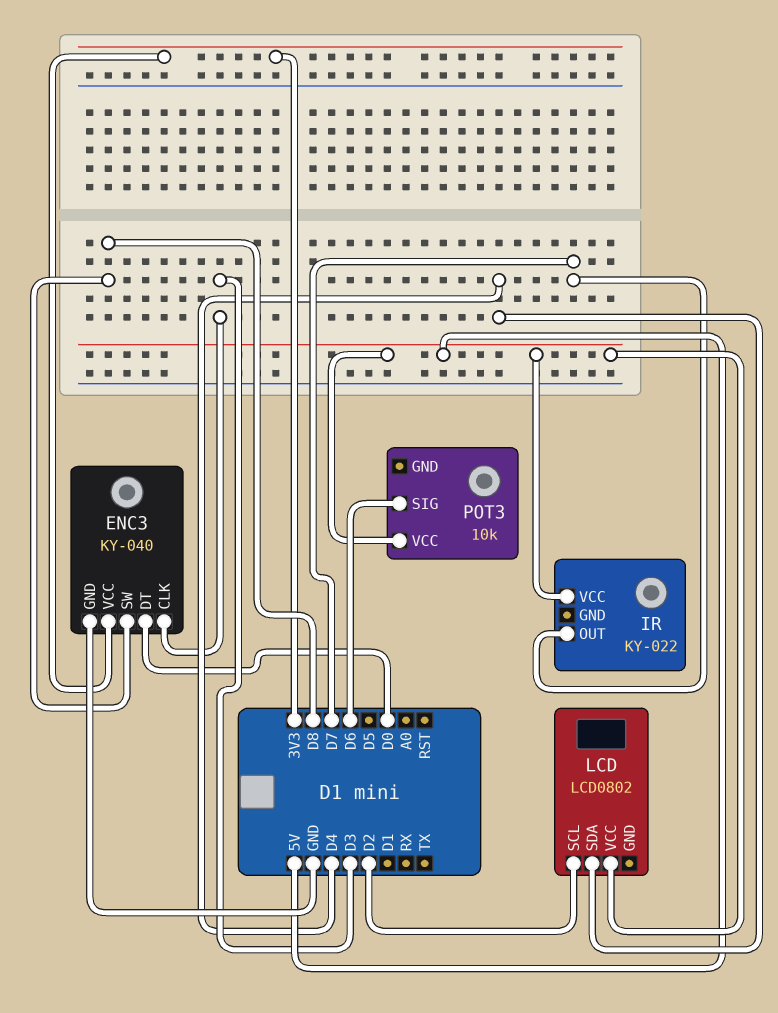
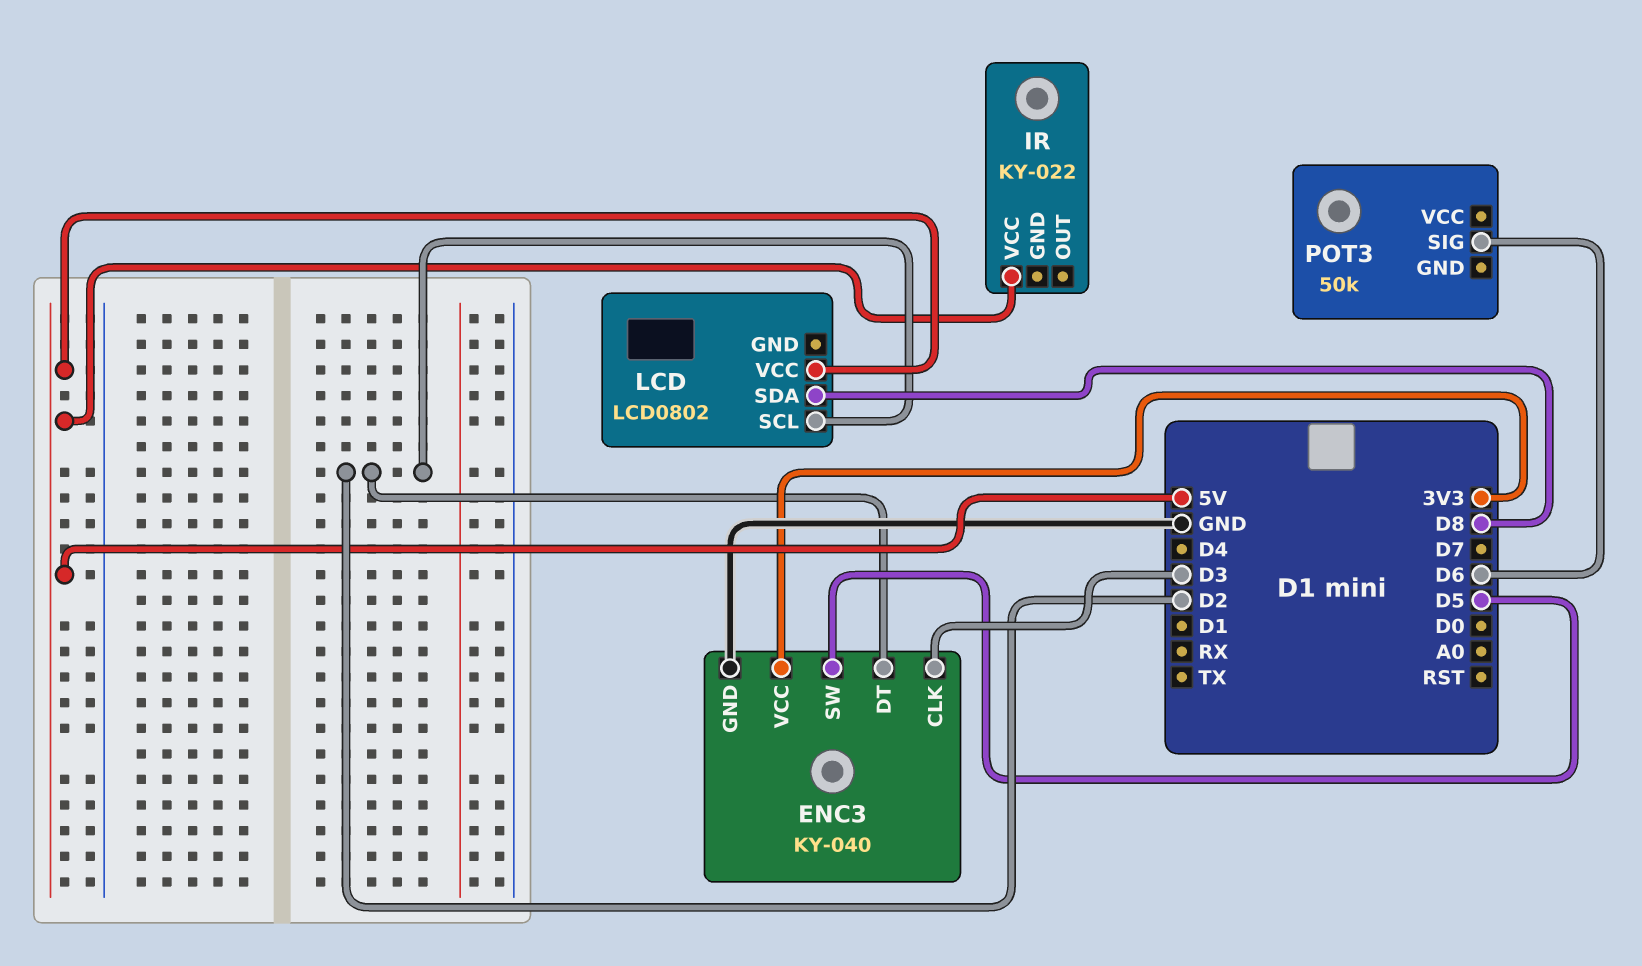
ENC3 pin DT: D0 -> D2
ENC3 pin SW: D8 -> D5
IR pin OUT: D7 -> none
LCD pin SDA: D4 -> D8
POT3: 10k -> 50k
POT3 pin VCC: 5V -> none

